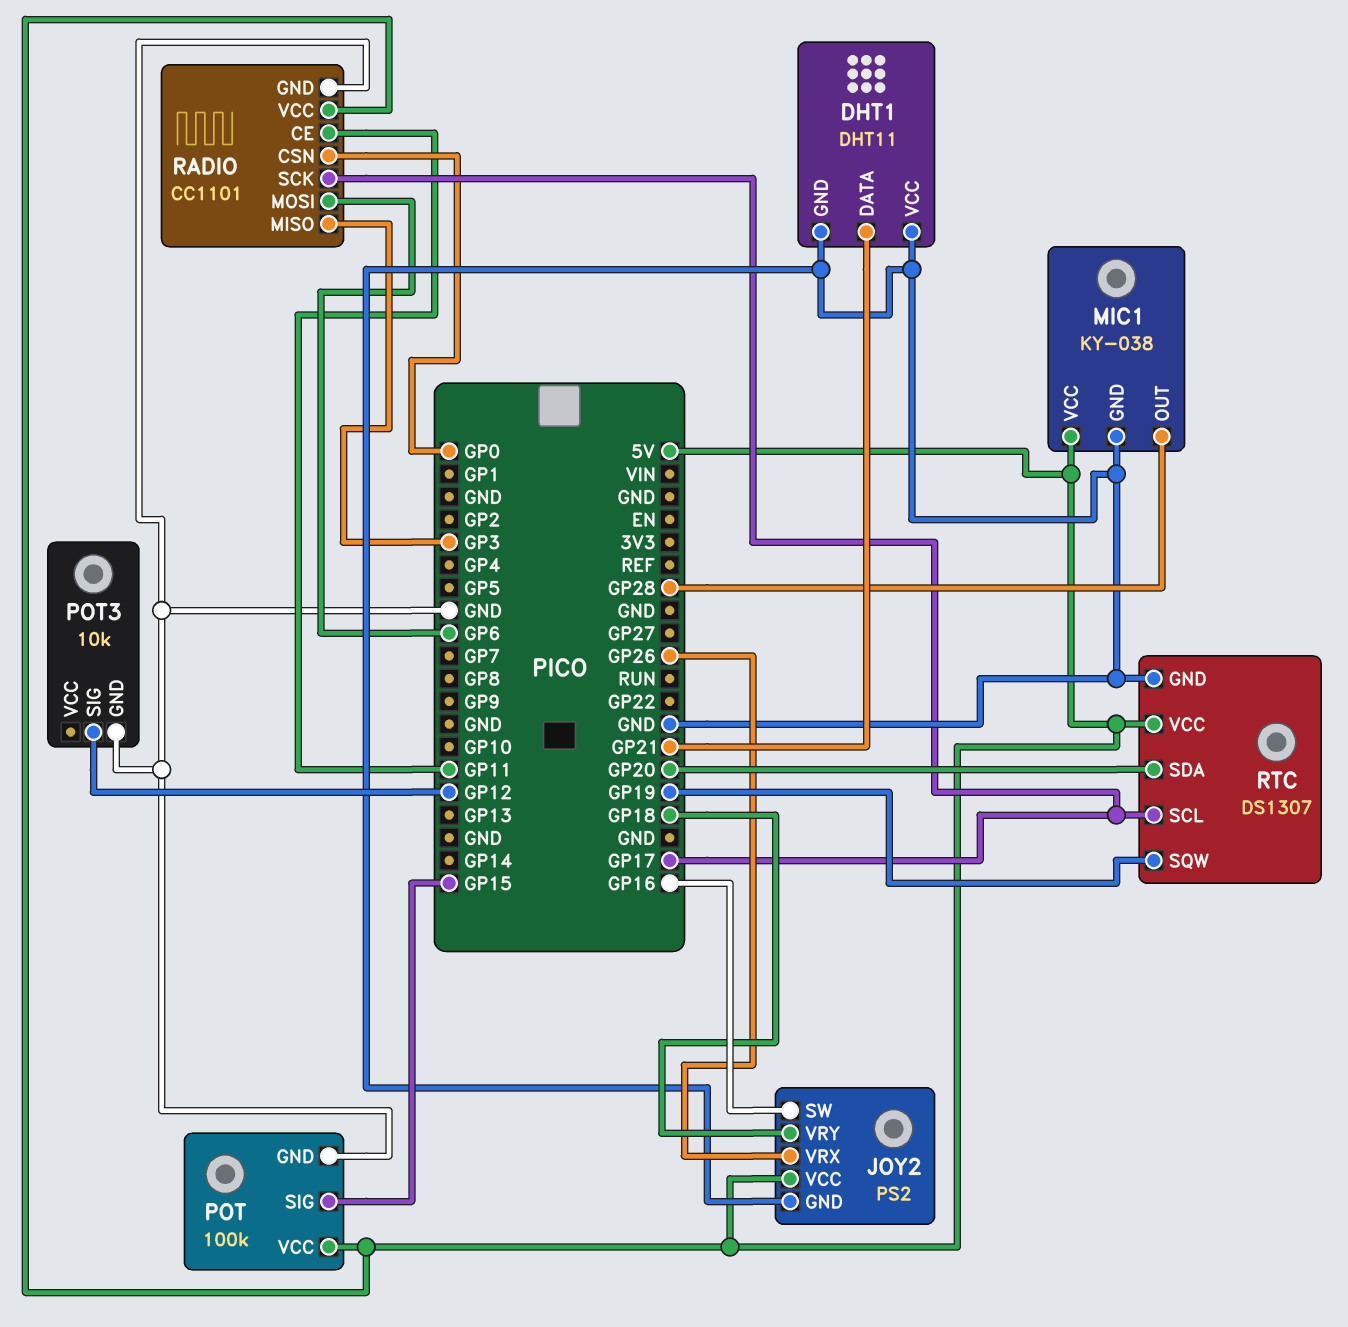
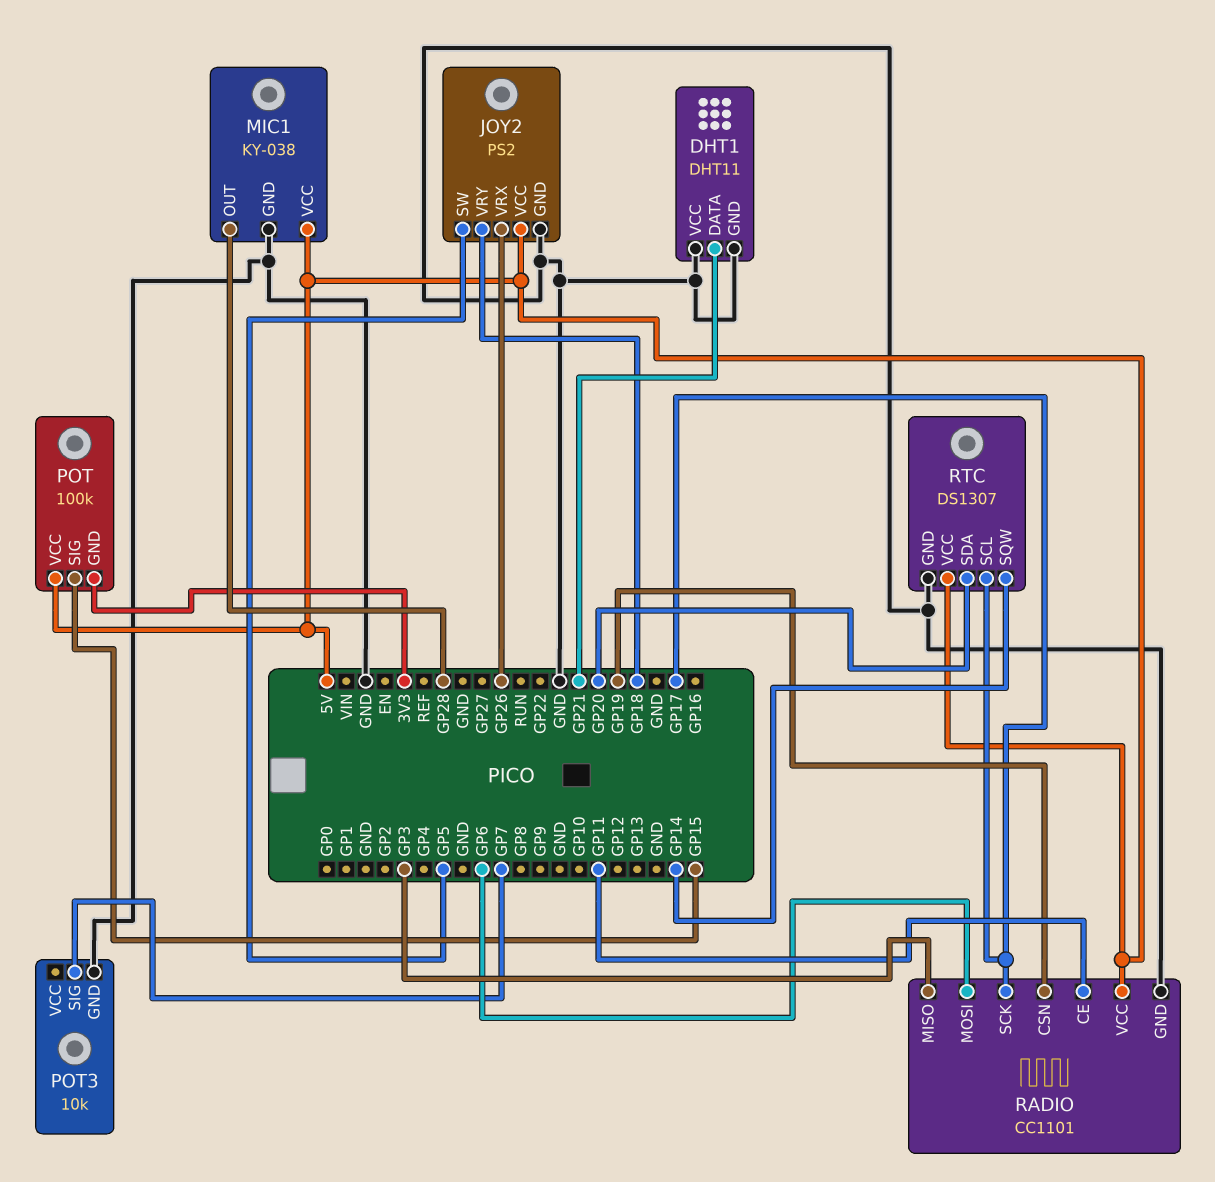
JOY2 pin SW: GP16 -> GP5
POT pin GND: GND -> 3V3
POT3 pin SIG: GP12 -> GP7
RADIO pin CSN: GP0 -> GP19
RTC pin SQW: GP19 -> GP14

